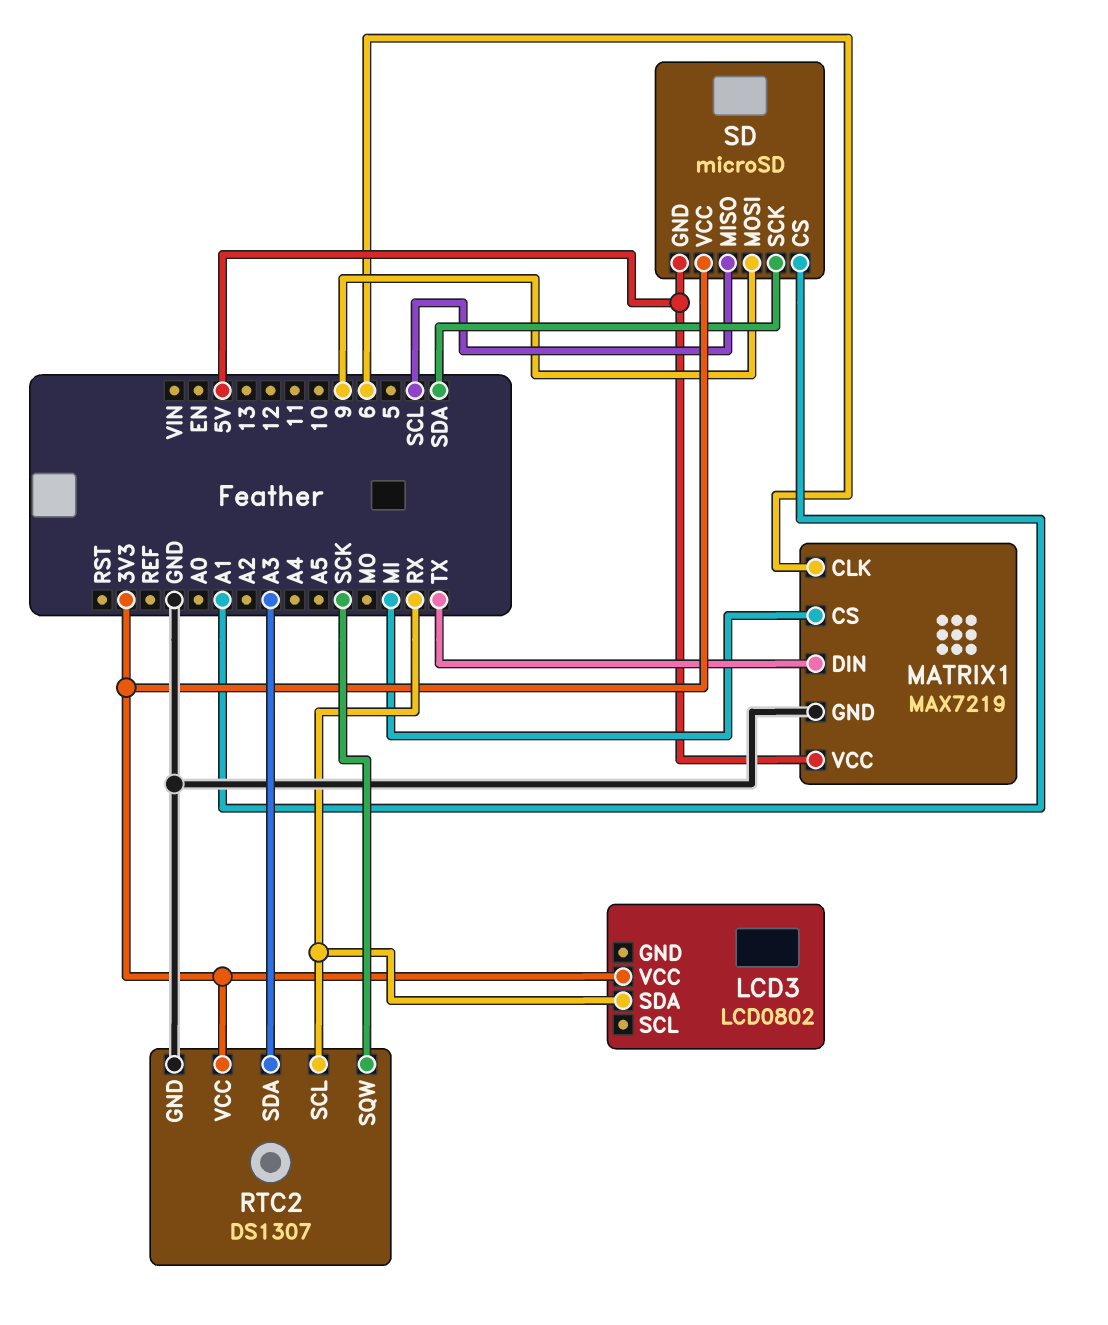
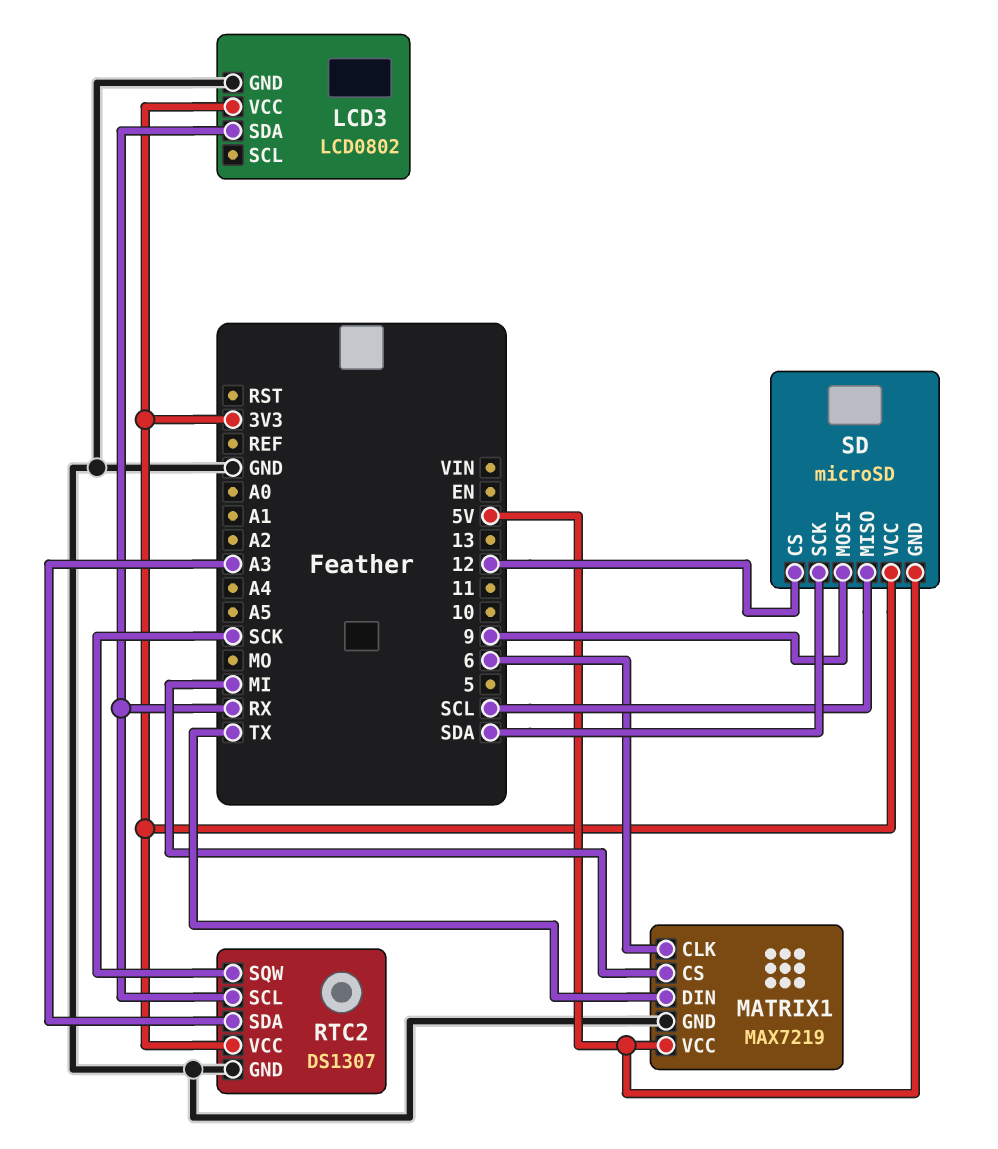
LCD3 pin GND: none -> GND
SD pin CS: A1 -> 12

